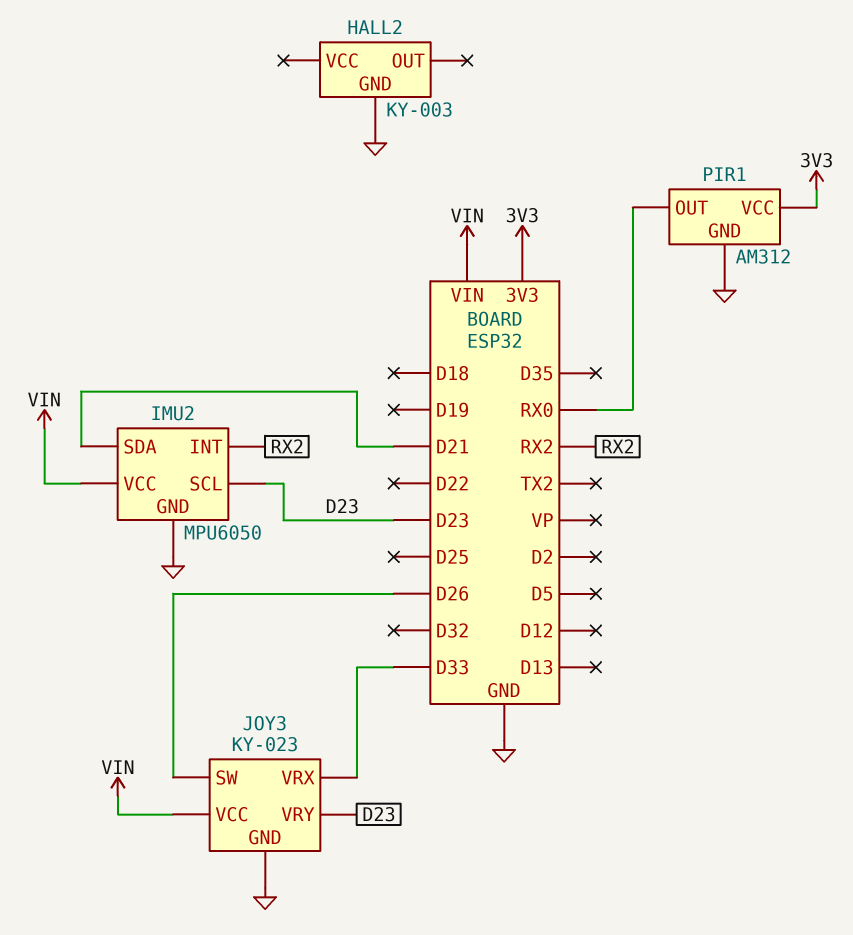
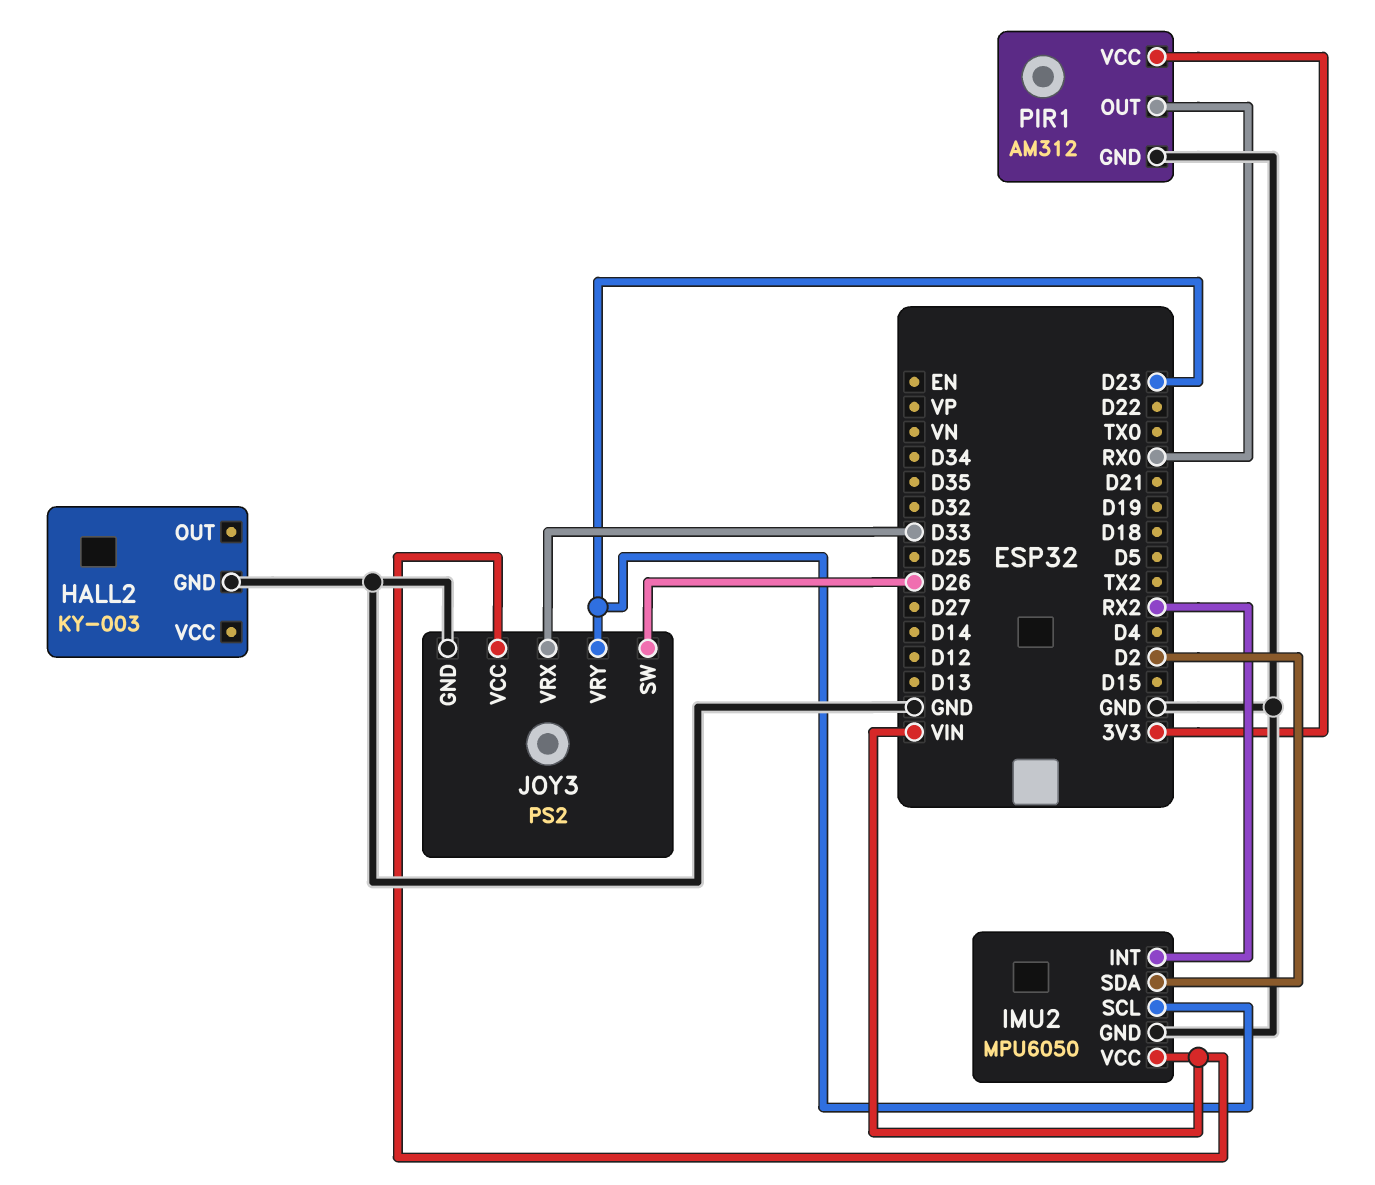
IMU2 pin SDA: D21 -> D2
JOY3: KY-023 -> PS2

